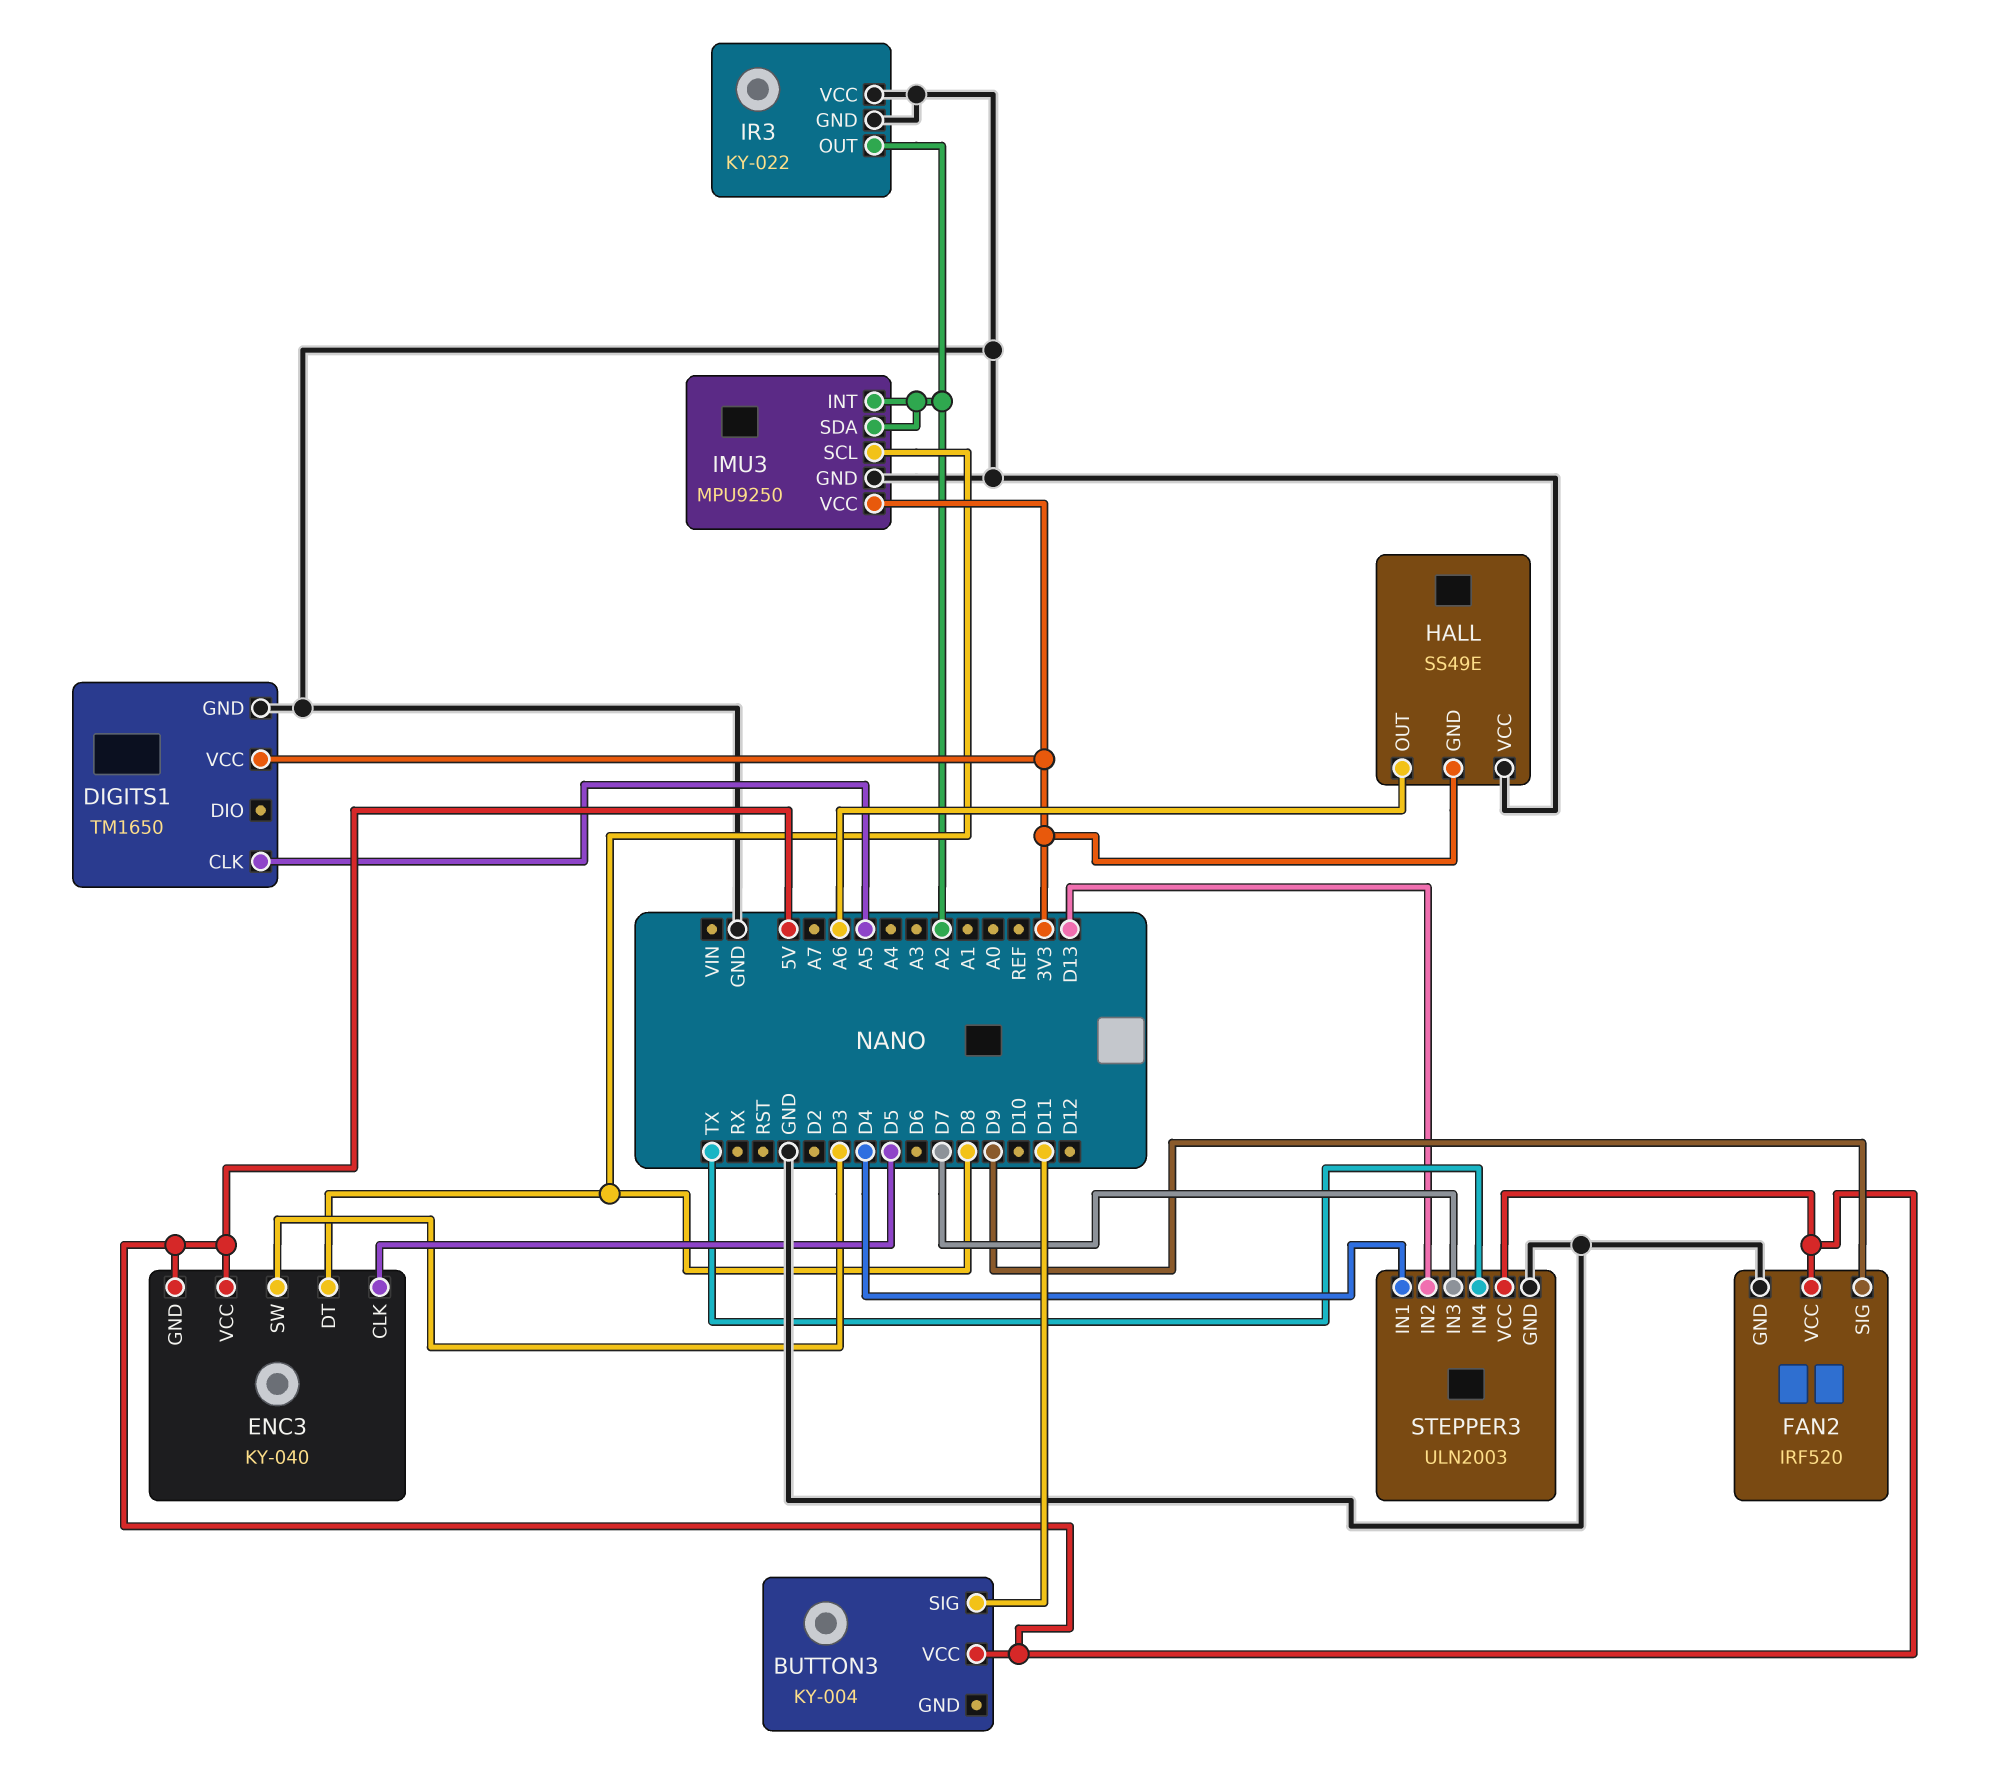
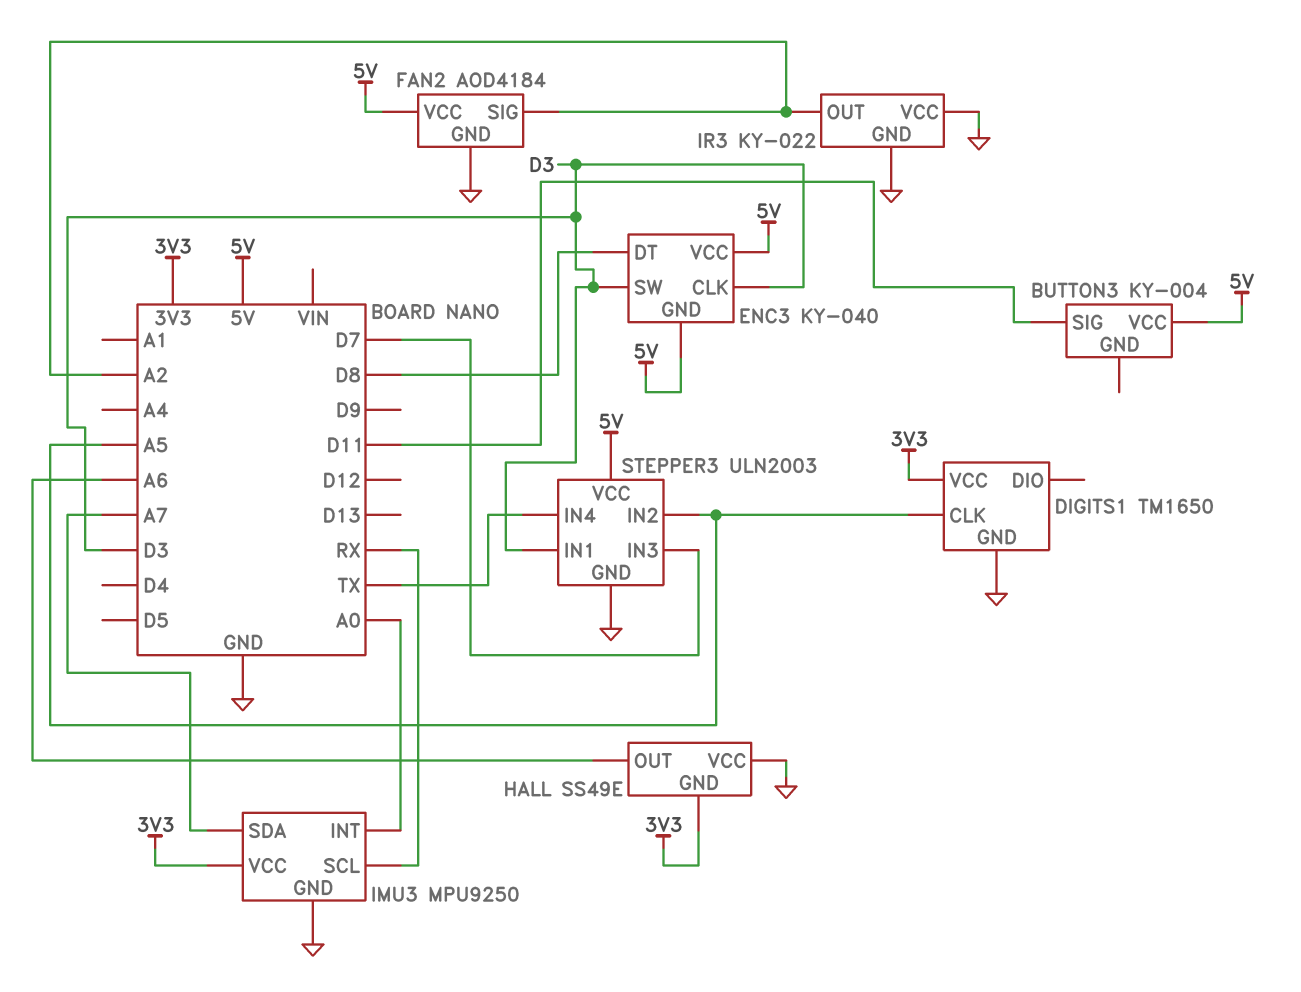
ENC3 pin CLK: D5 -> D3
FAN2: IRF520 -> AOD4184
FAN2 pin SIG: D9 -> A2
IMU3 pin INT: A2 -> A0
IMU3 pin SCL: D8 -> RX
IMU3 pin SDA: A2 -> A7
STEPPER3 pin IN1: D4 -> D3
STEPPER3 pin IN2: D13 -> A5

